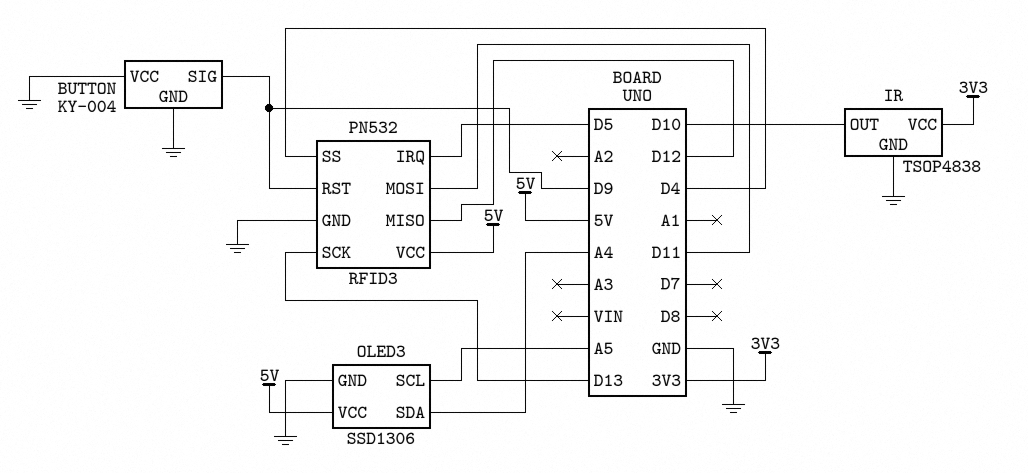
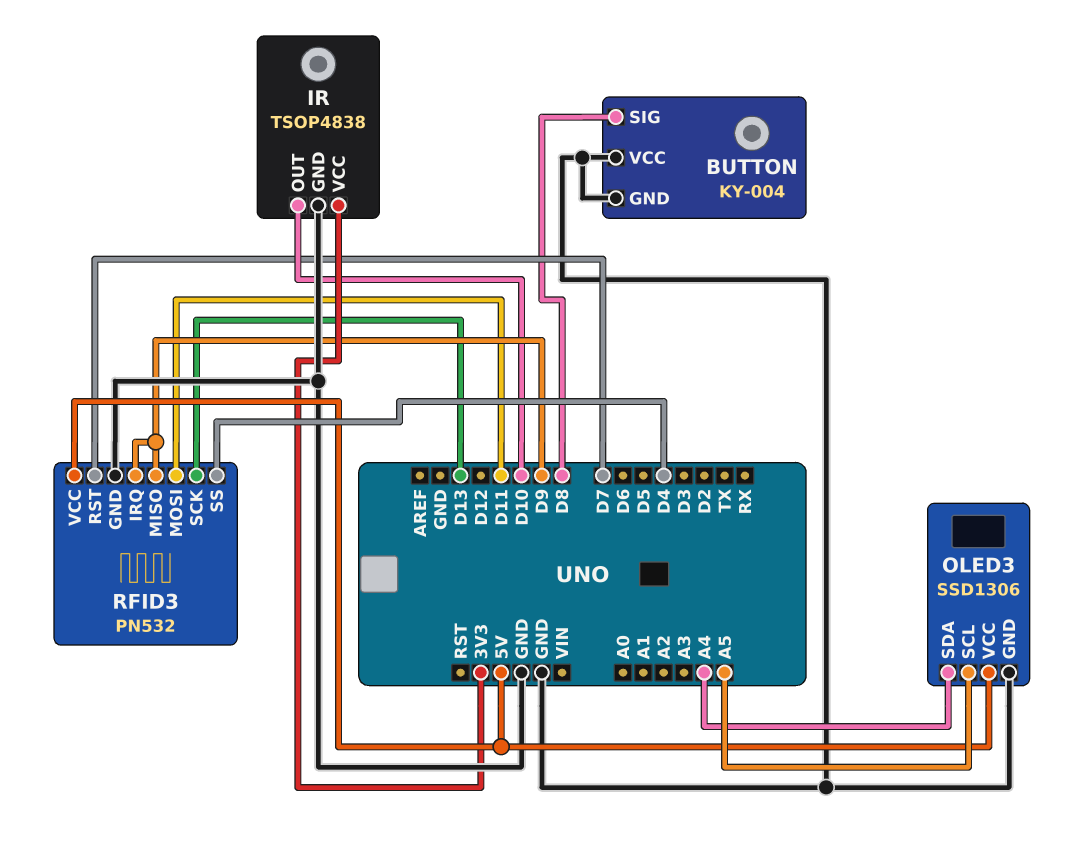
BUTTON pin SIG: D9 -> D8
RFID3 pin IRQ: D5 -> D9
RFID3 pin MISO: D12 -> D9
RFID3 pin RST: D9 -> D7

